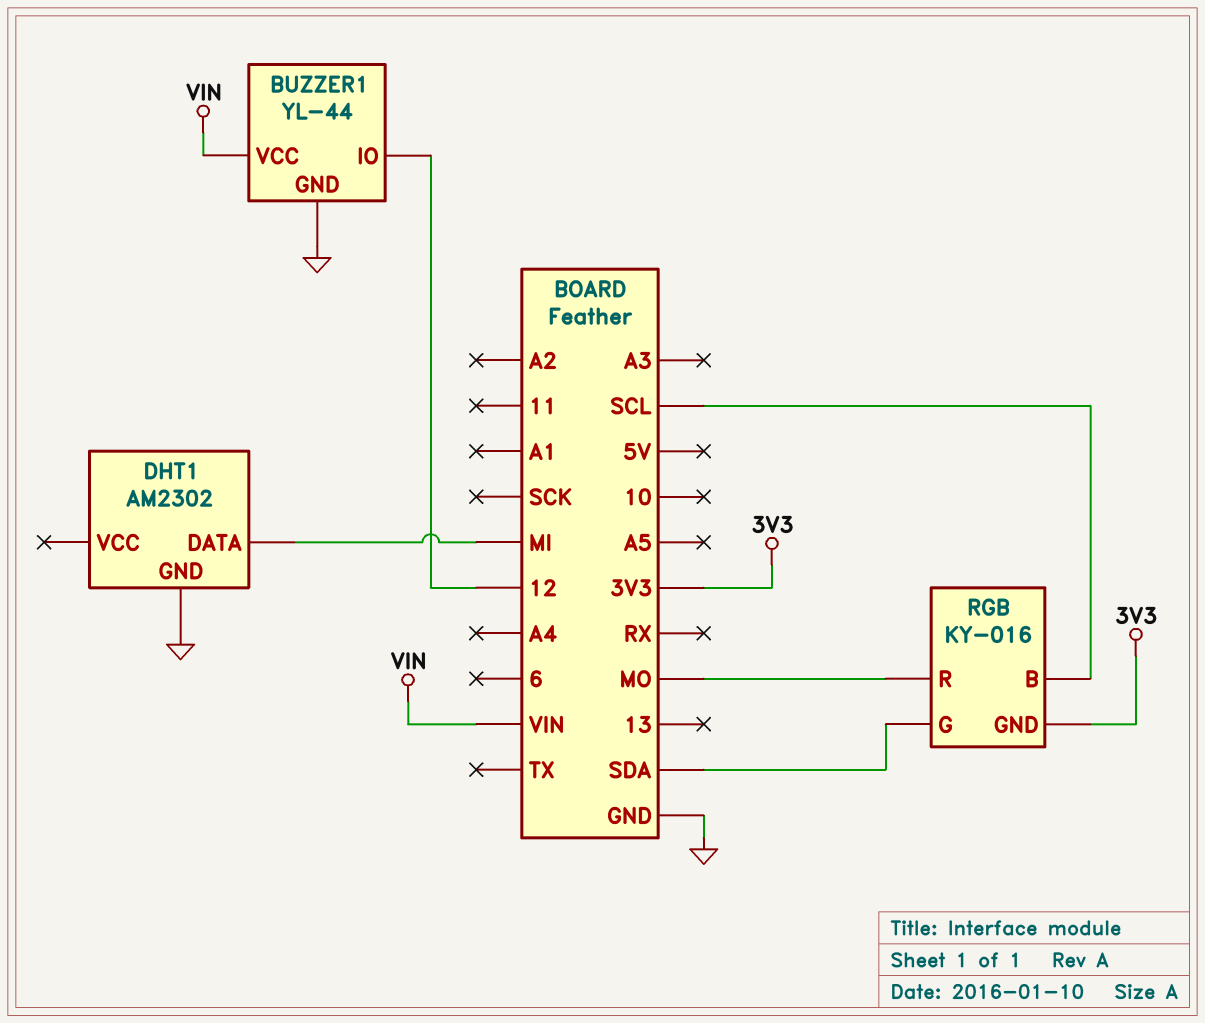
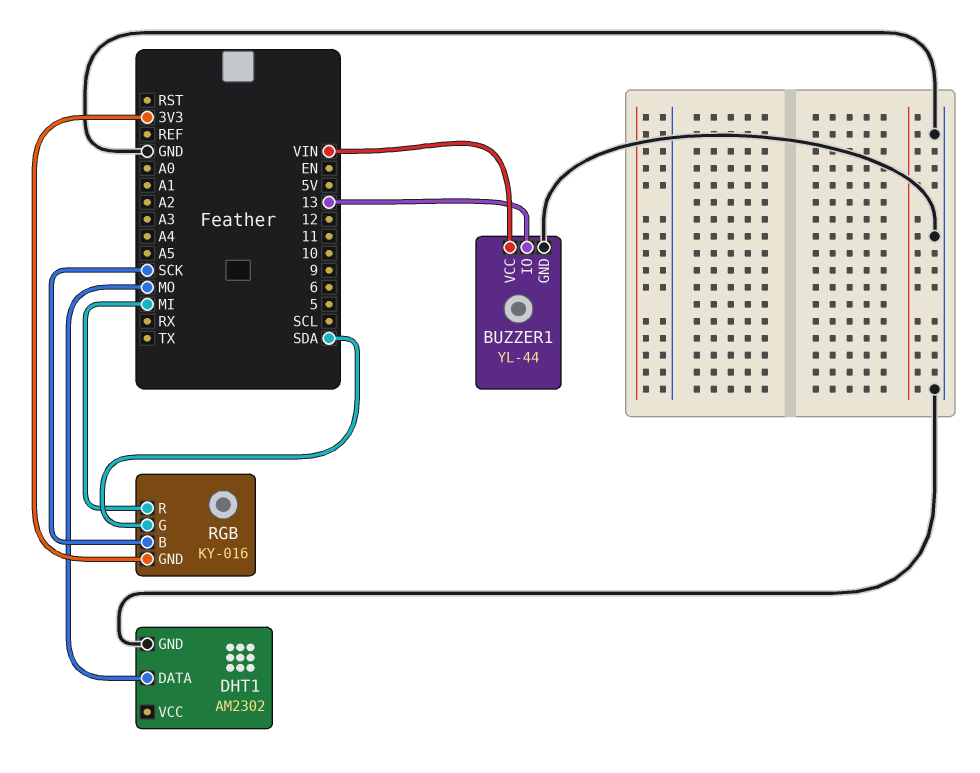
BUZZER1 pin IO: 12 -> 13
DHT1 pin DATA: MI -> MO
RGB pin B: SCL -> SCK
RGB pin R: MO -> MI

